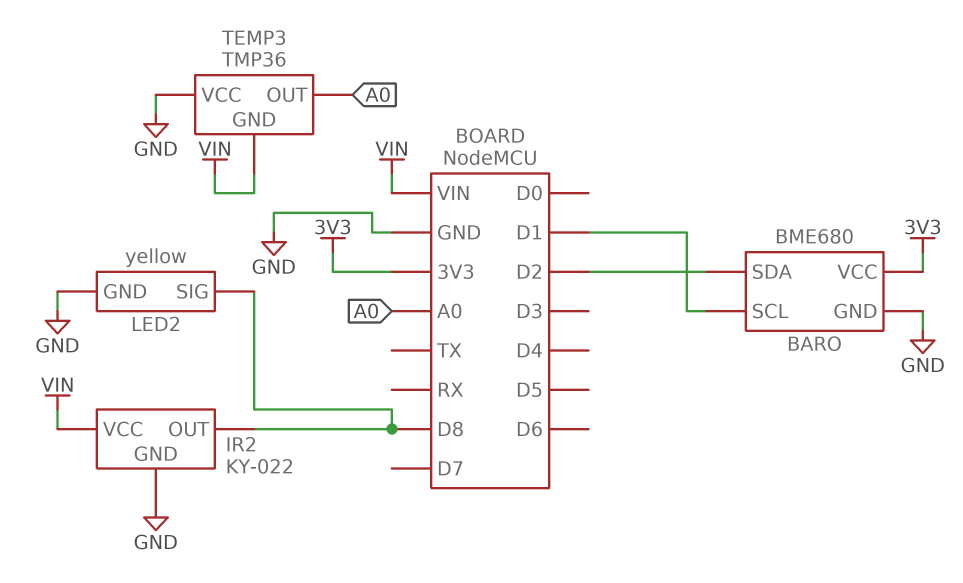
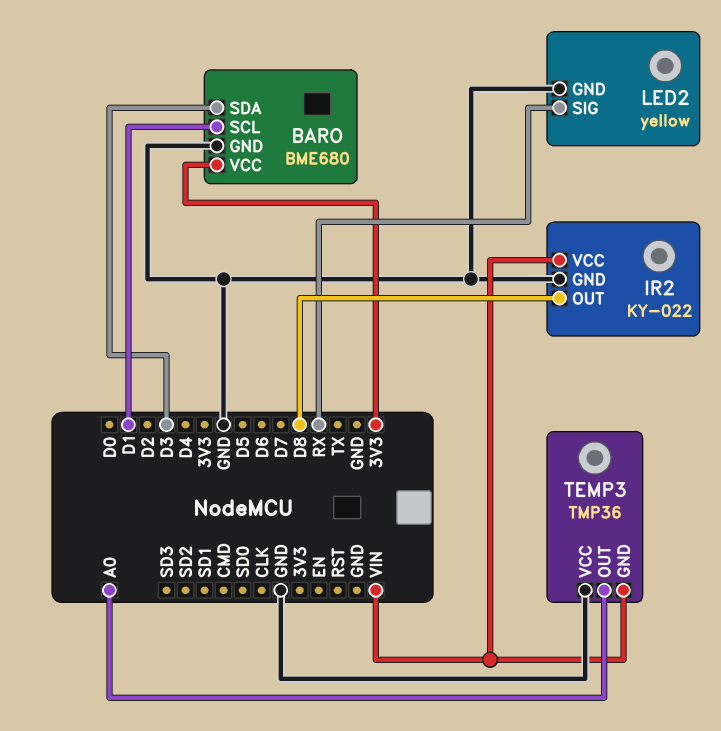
BARO pin SDA: D2 -> D3
LED2 pin SIG: D8 -> RX

